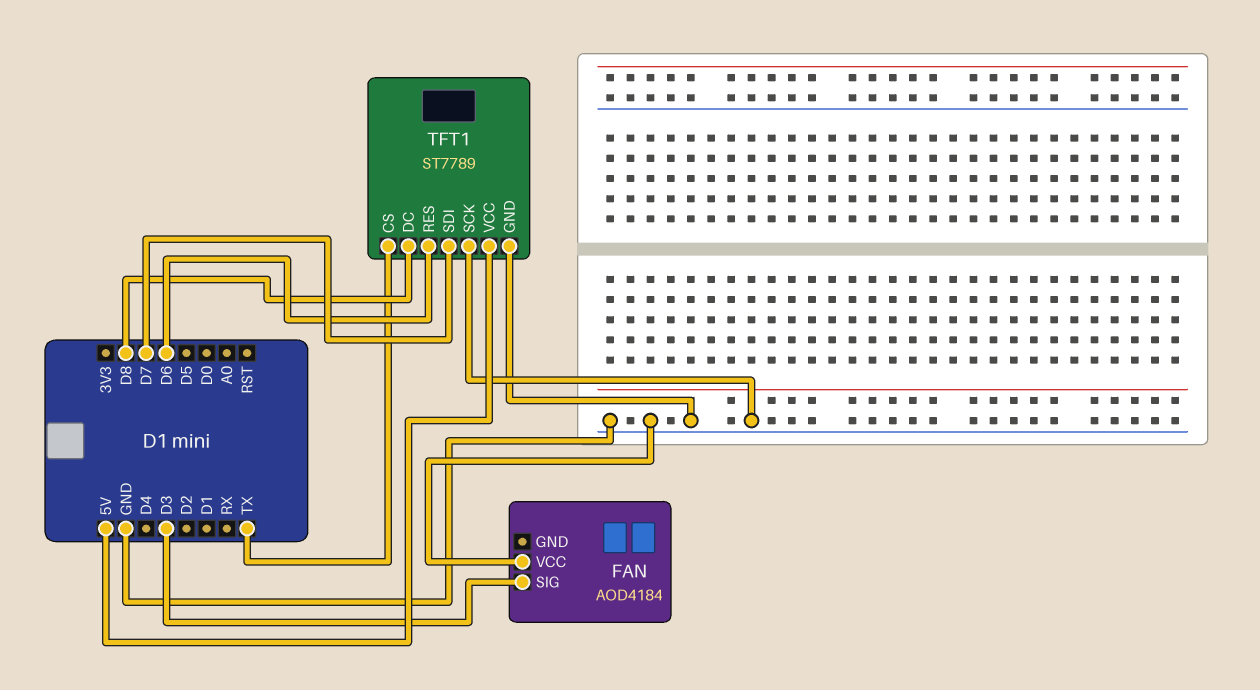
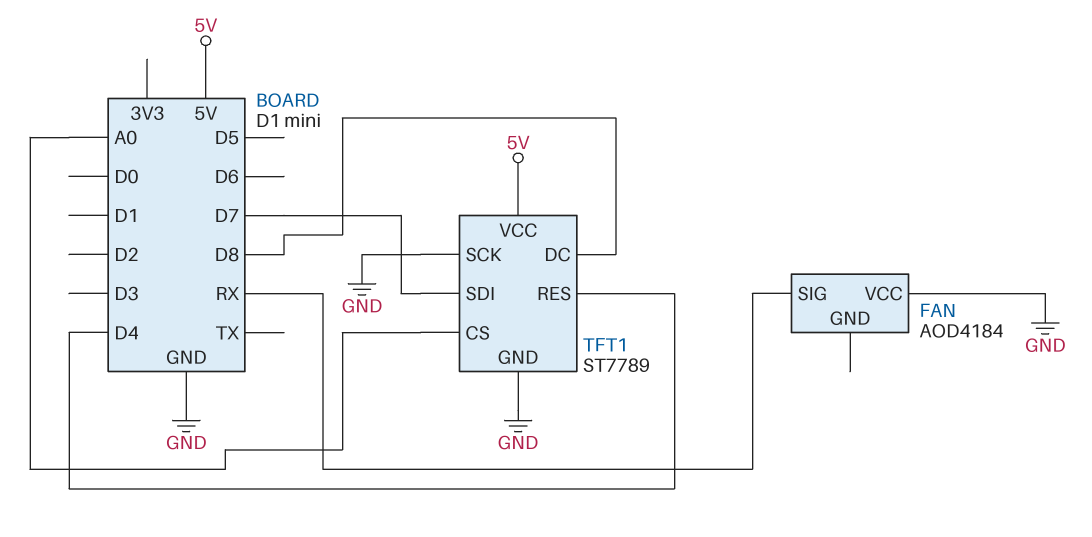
FAN pin SIG: D3 -> RX
TFT1 pin CS: TX -> A0
TFT1 pin RES: D6 -> D4

